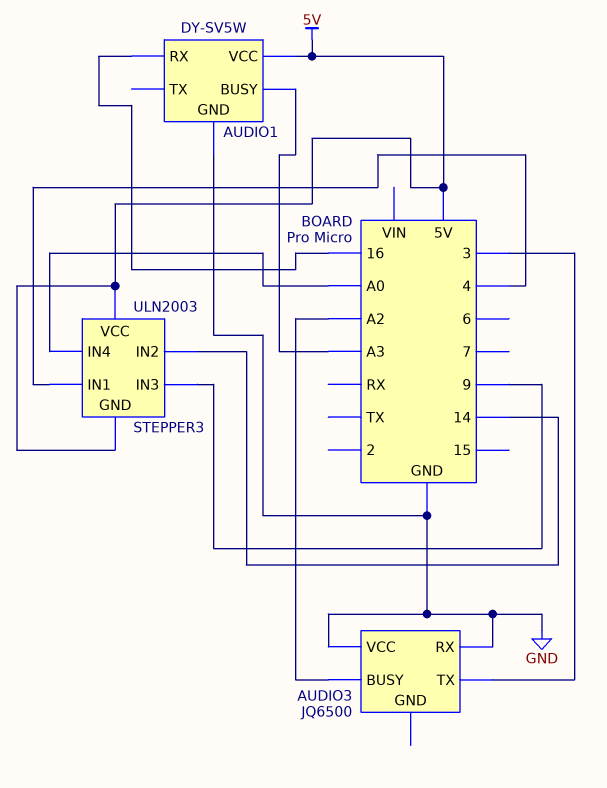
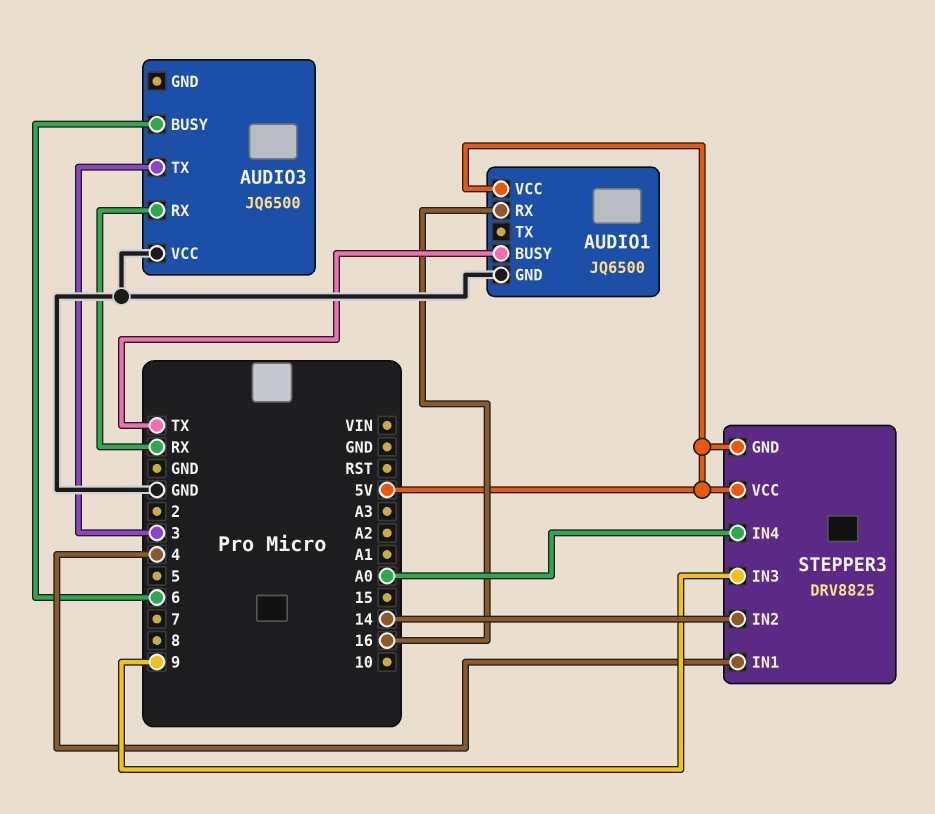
AUDIO1: DY-SV5W -> JQ6500
AUDIO1 pin BUSY: A3 -> TX
AUDIO3 pin BUSY: A2 -> 6
AUDIO3 pin RX: GND -> RX
STEPPER3: ULN2003 -> DRV8825

